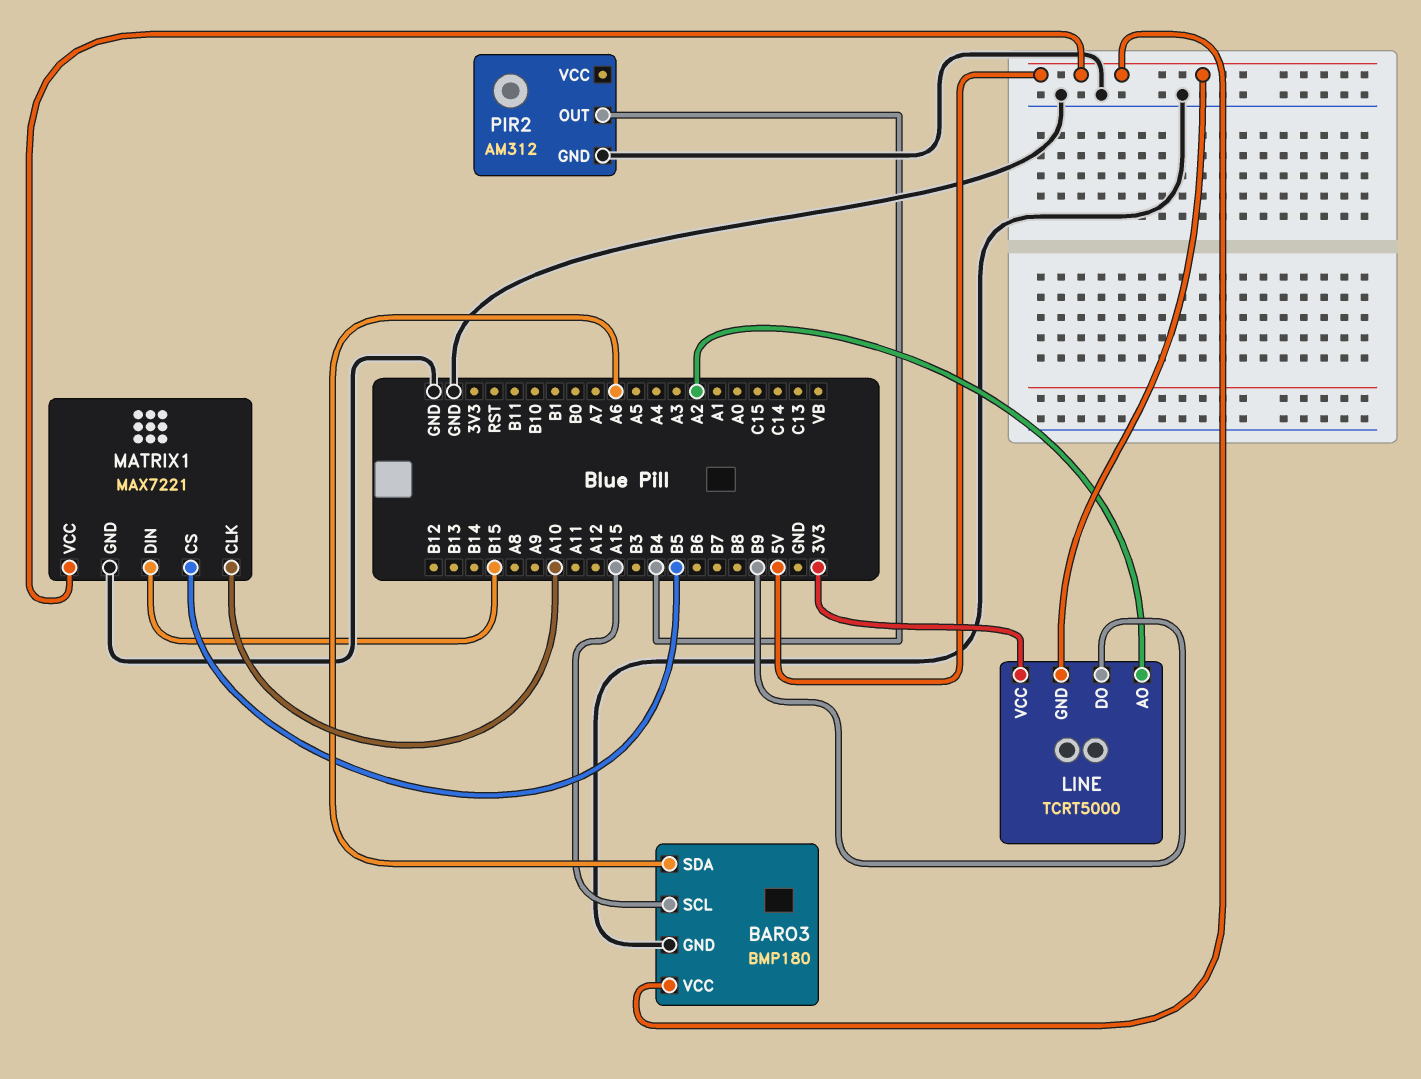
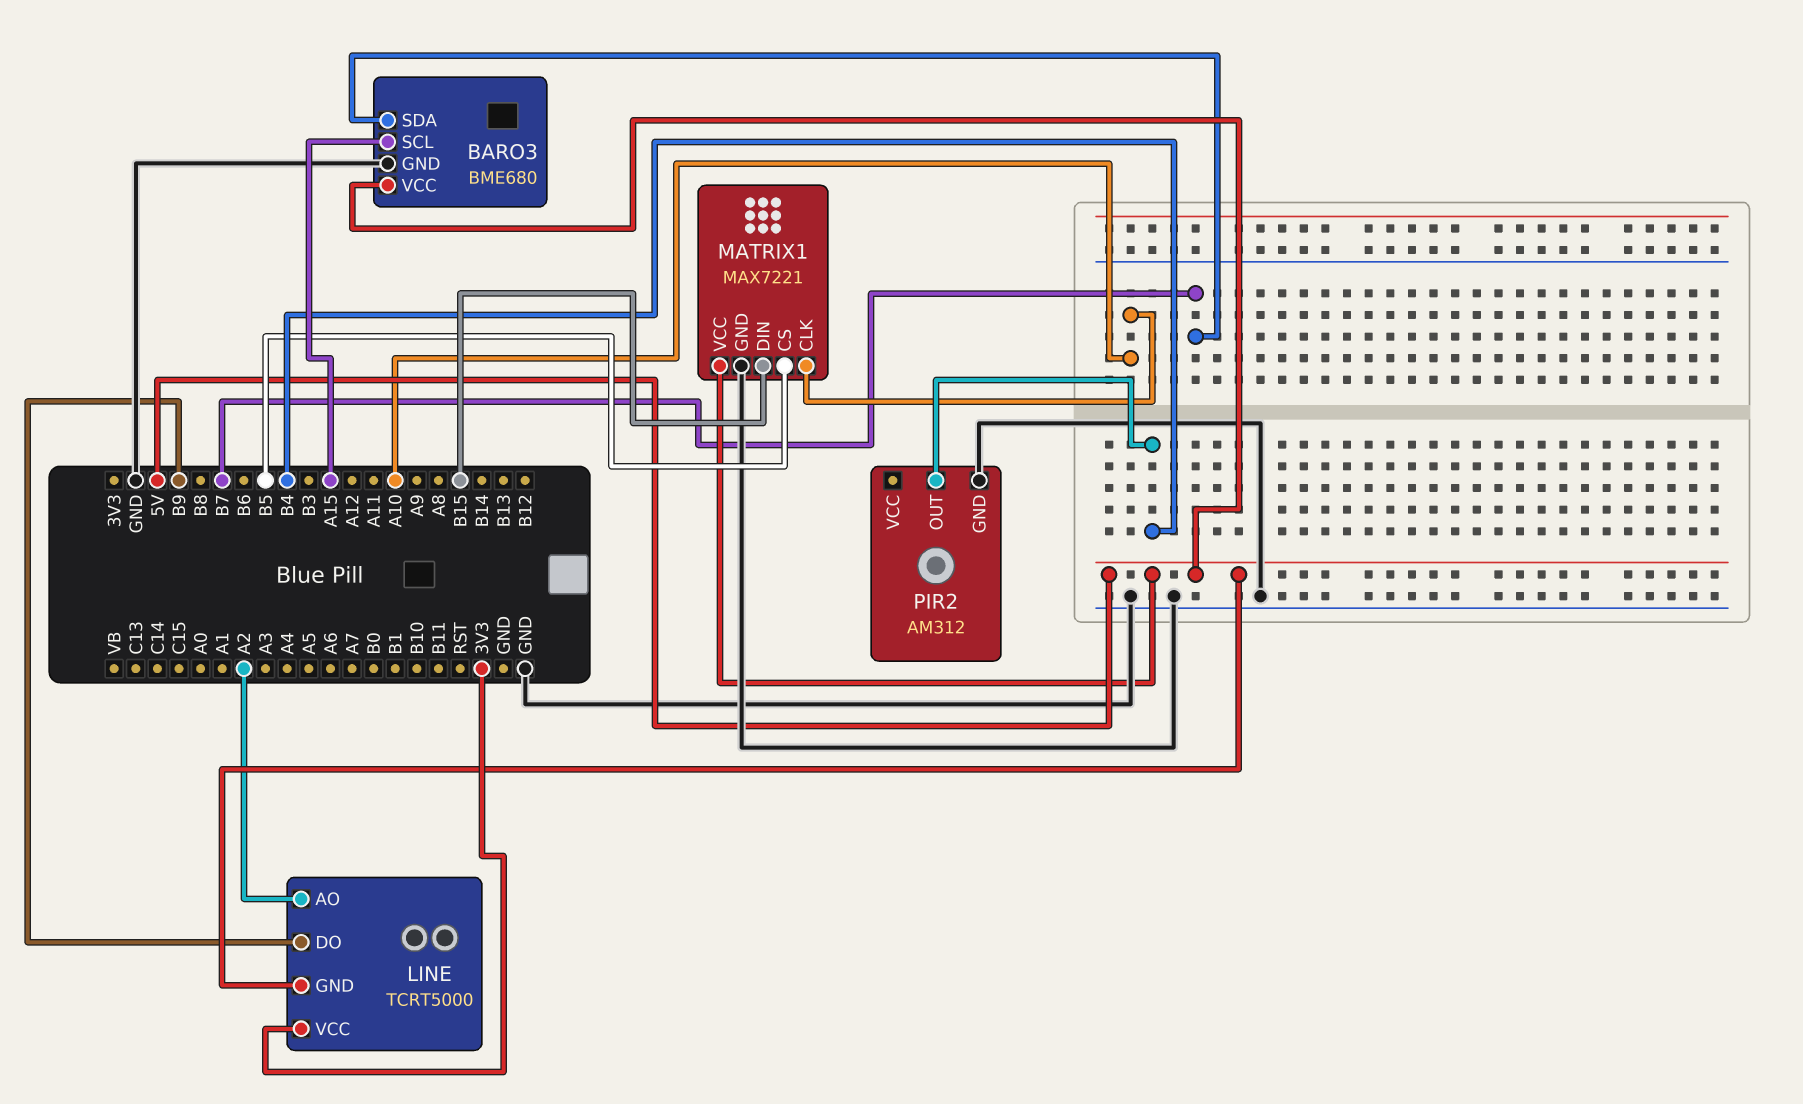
BARO3: BMP180 -> BME680
BARO3 pin SDA: A6 -> B7

